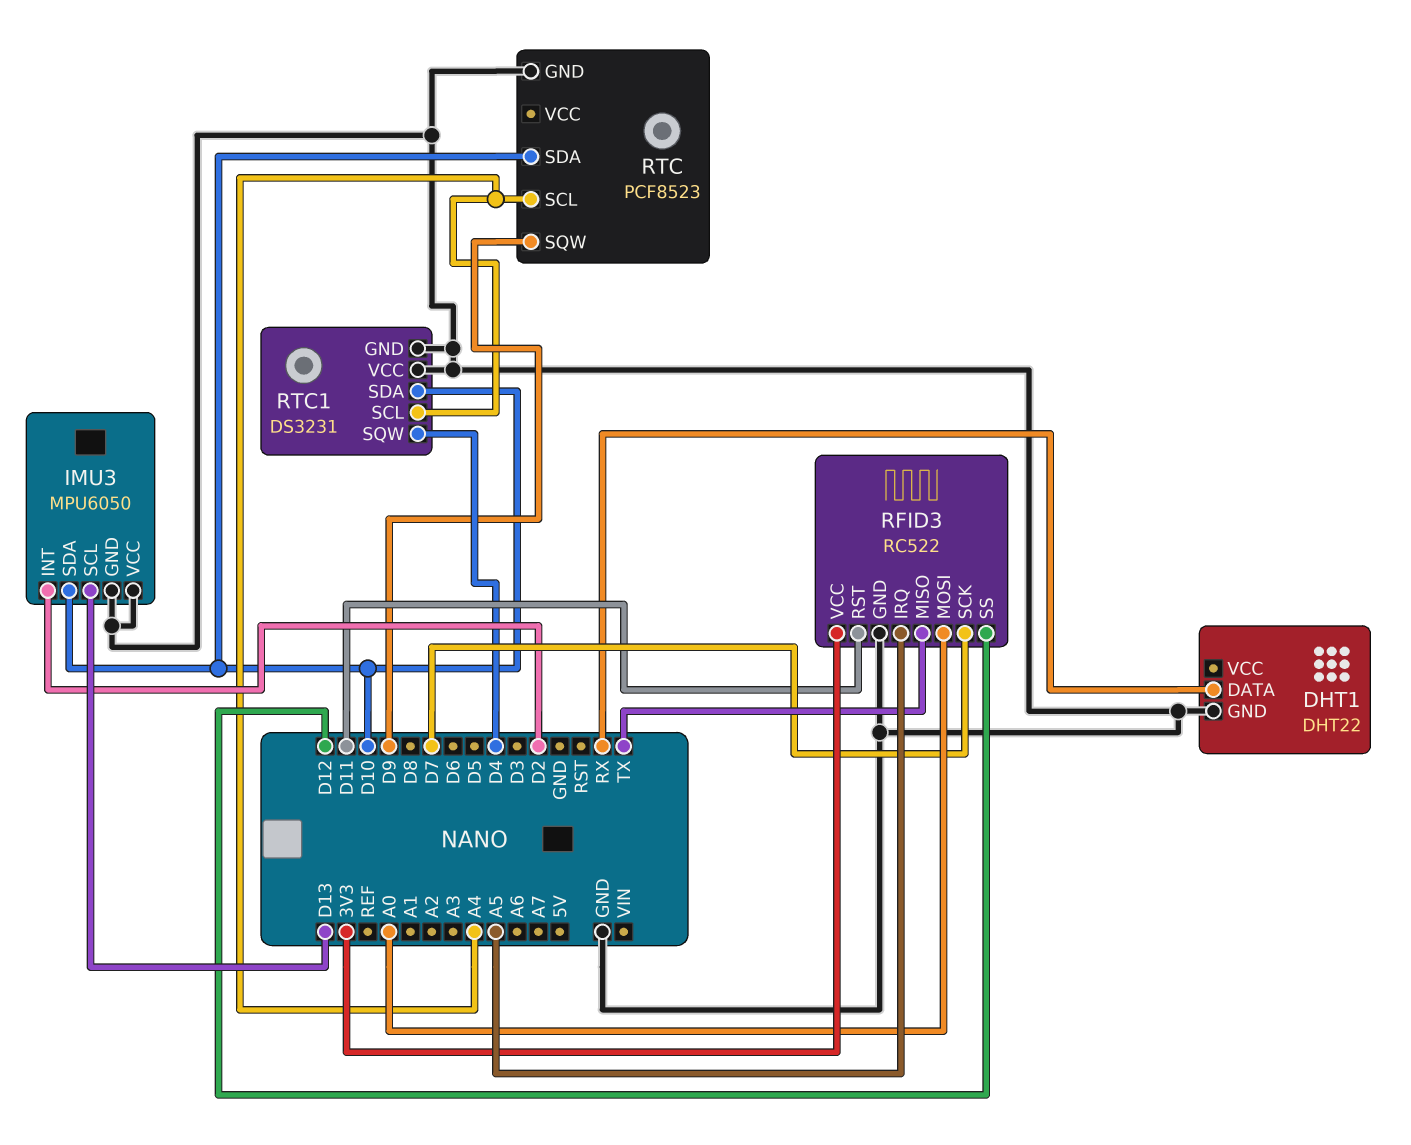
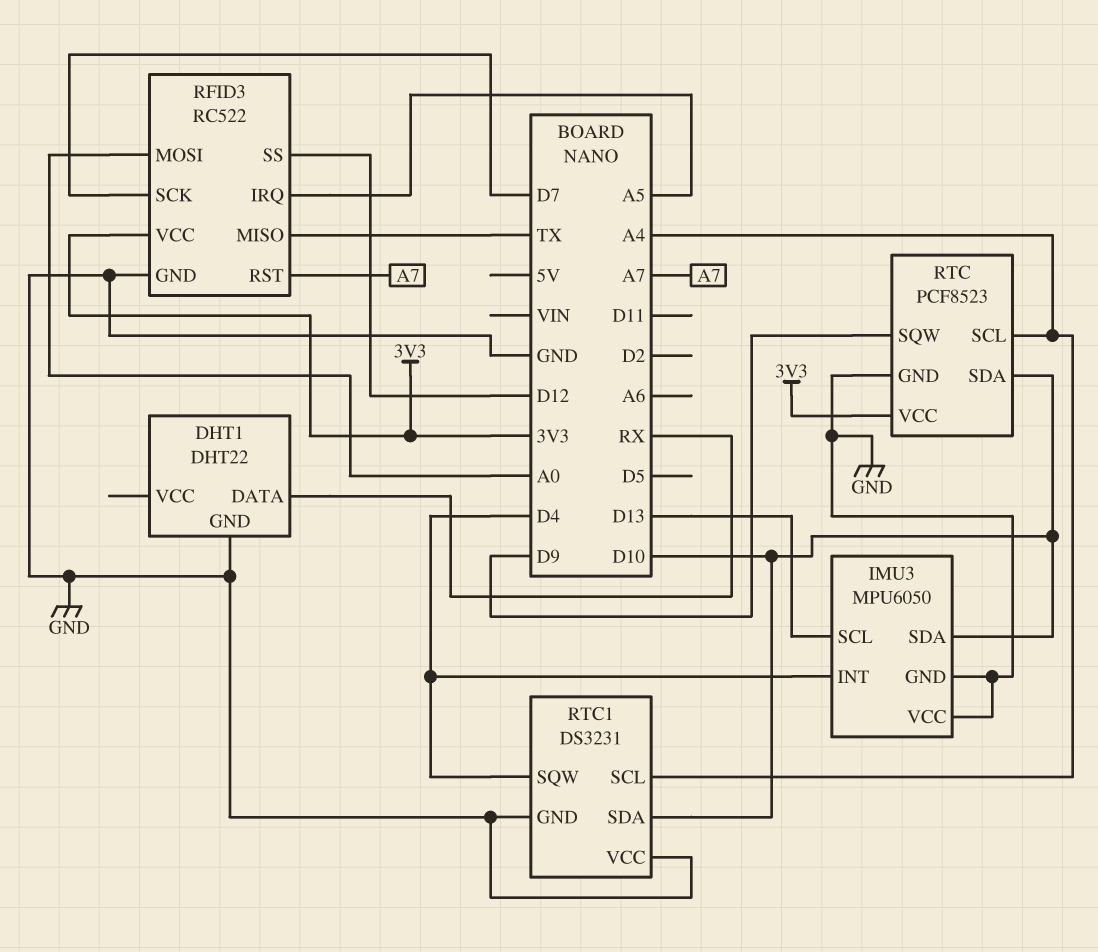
IMU3 pin INT: D2 -> D4
RFID3 pin RST: D11 -> A7
RTC pin VCC: none -> 3V3

